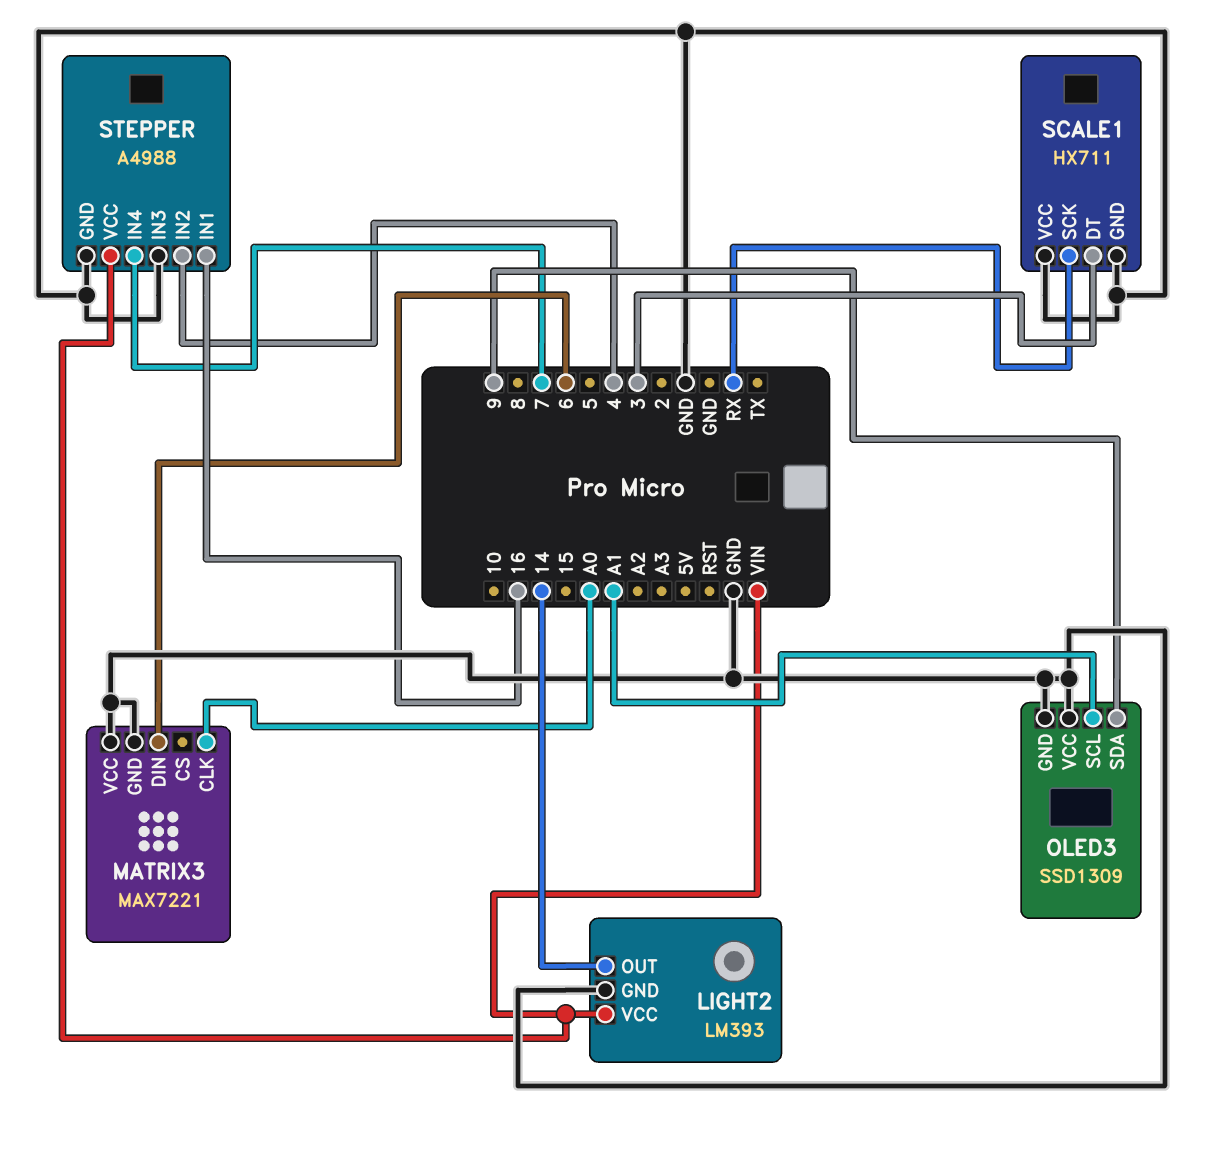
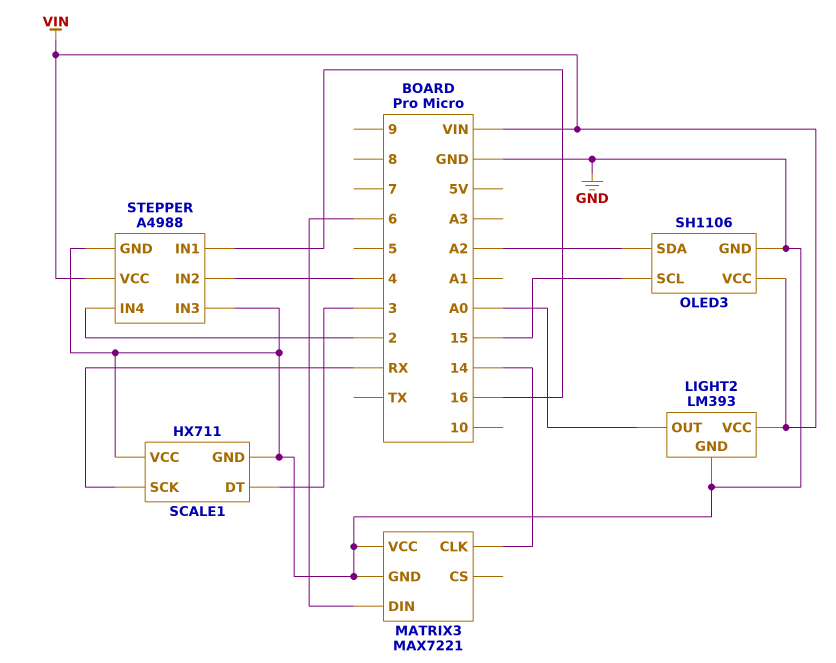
LIGHT2 pin OUT: 14 -> A0
MATRIX3 pin CLK: A0 -> 14
OLED3: SSD1309 -> SH1106
OLED3 pin SCL: A1 -> 15
OLED3 pin SDA: 9 -> A2
OLED3 pin VCC: GND -> VIN
STEPPER pin IN4: 7 -> 2

